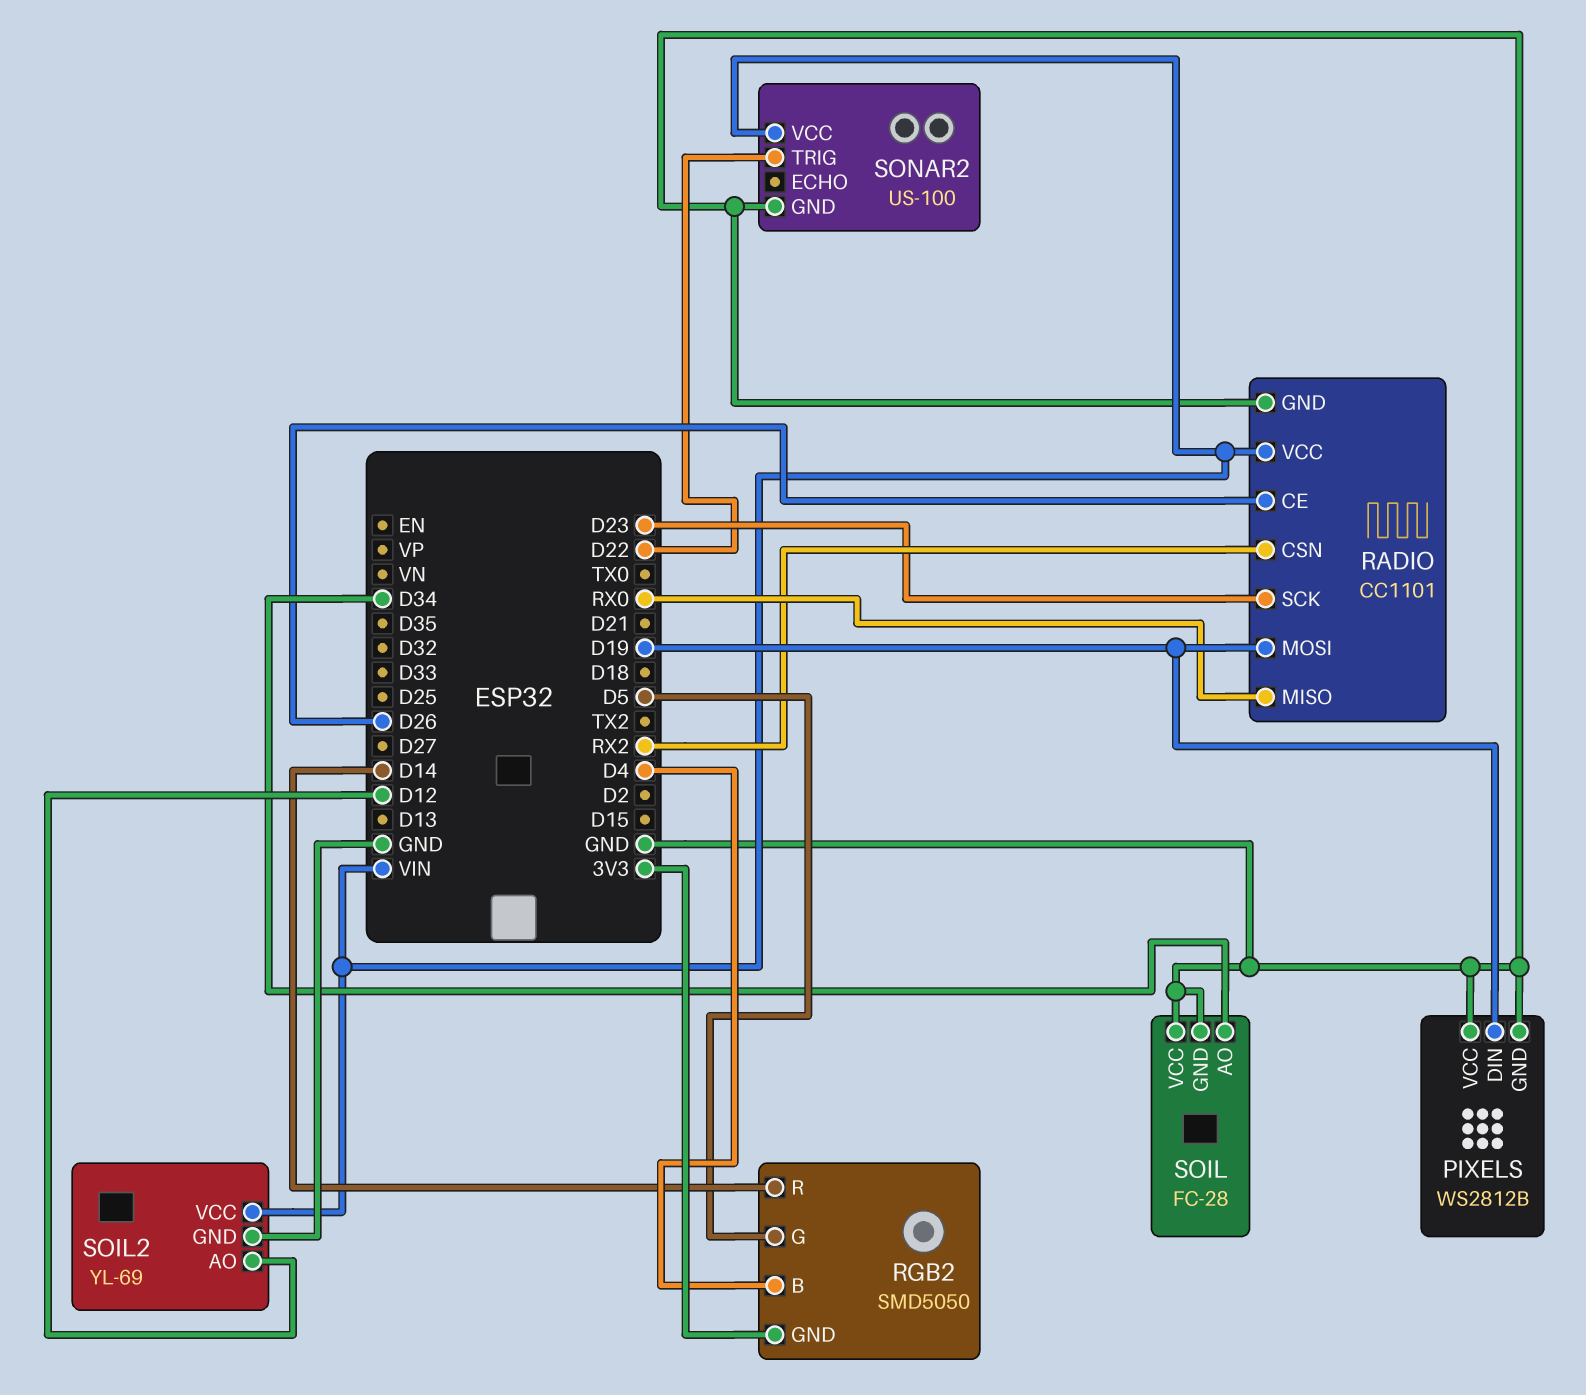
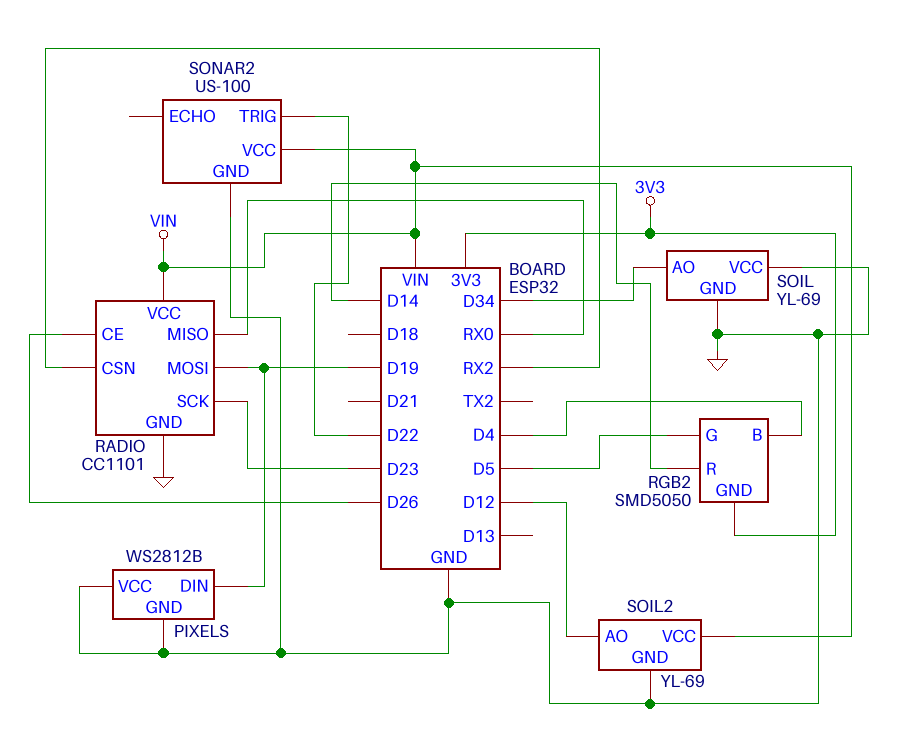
SOIL: FC-28 -> YL-69

